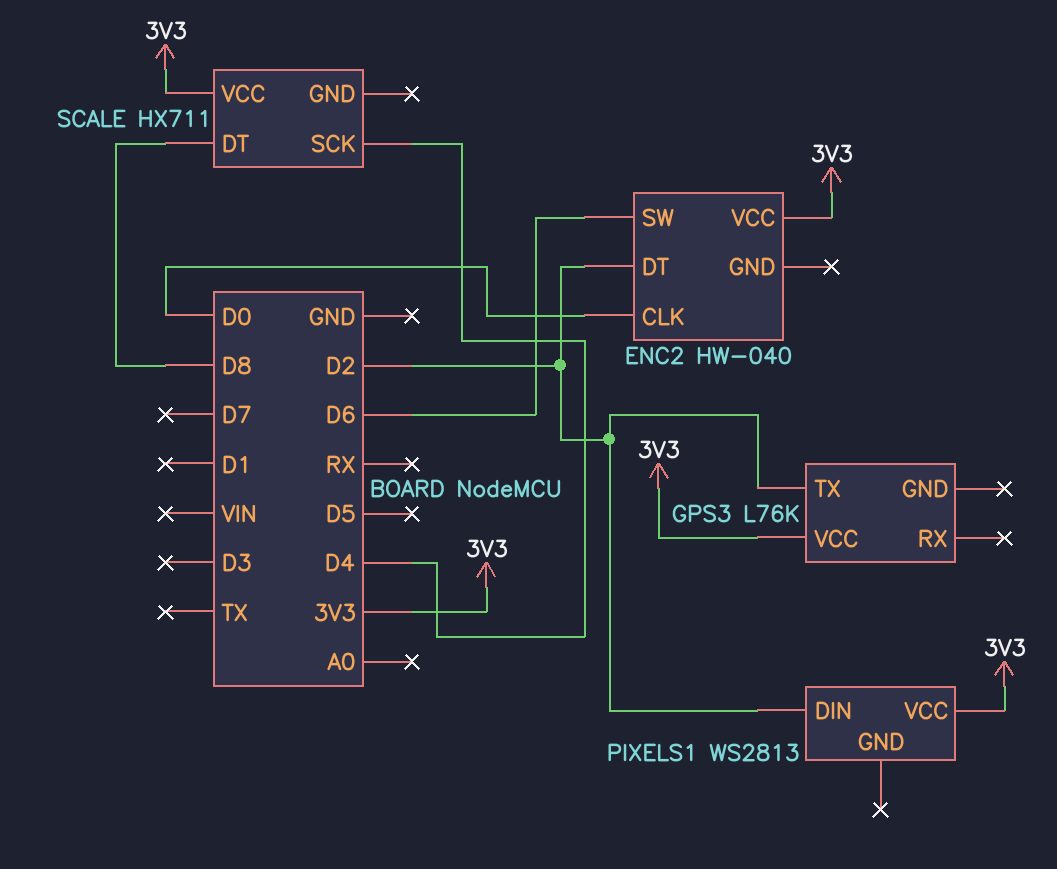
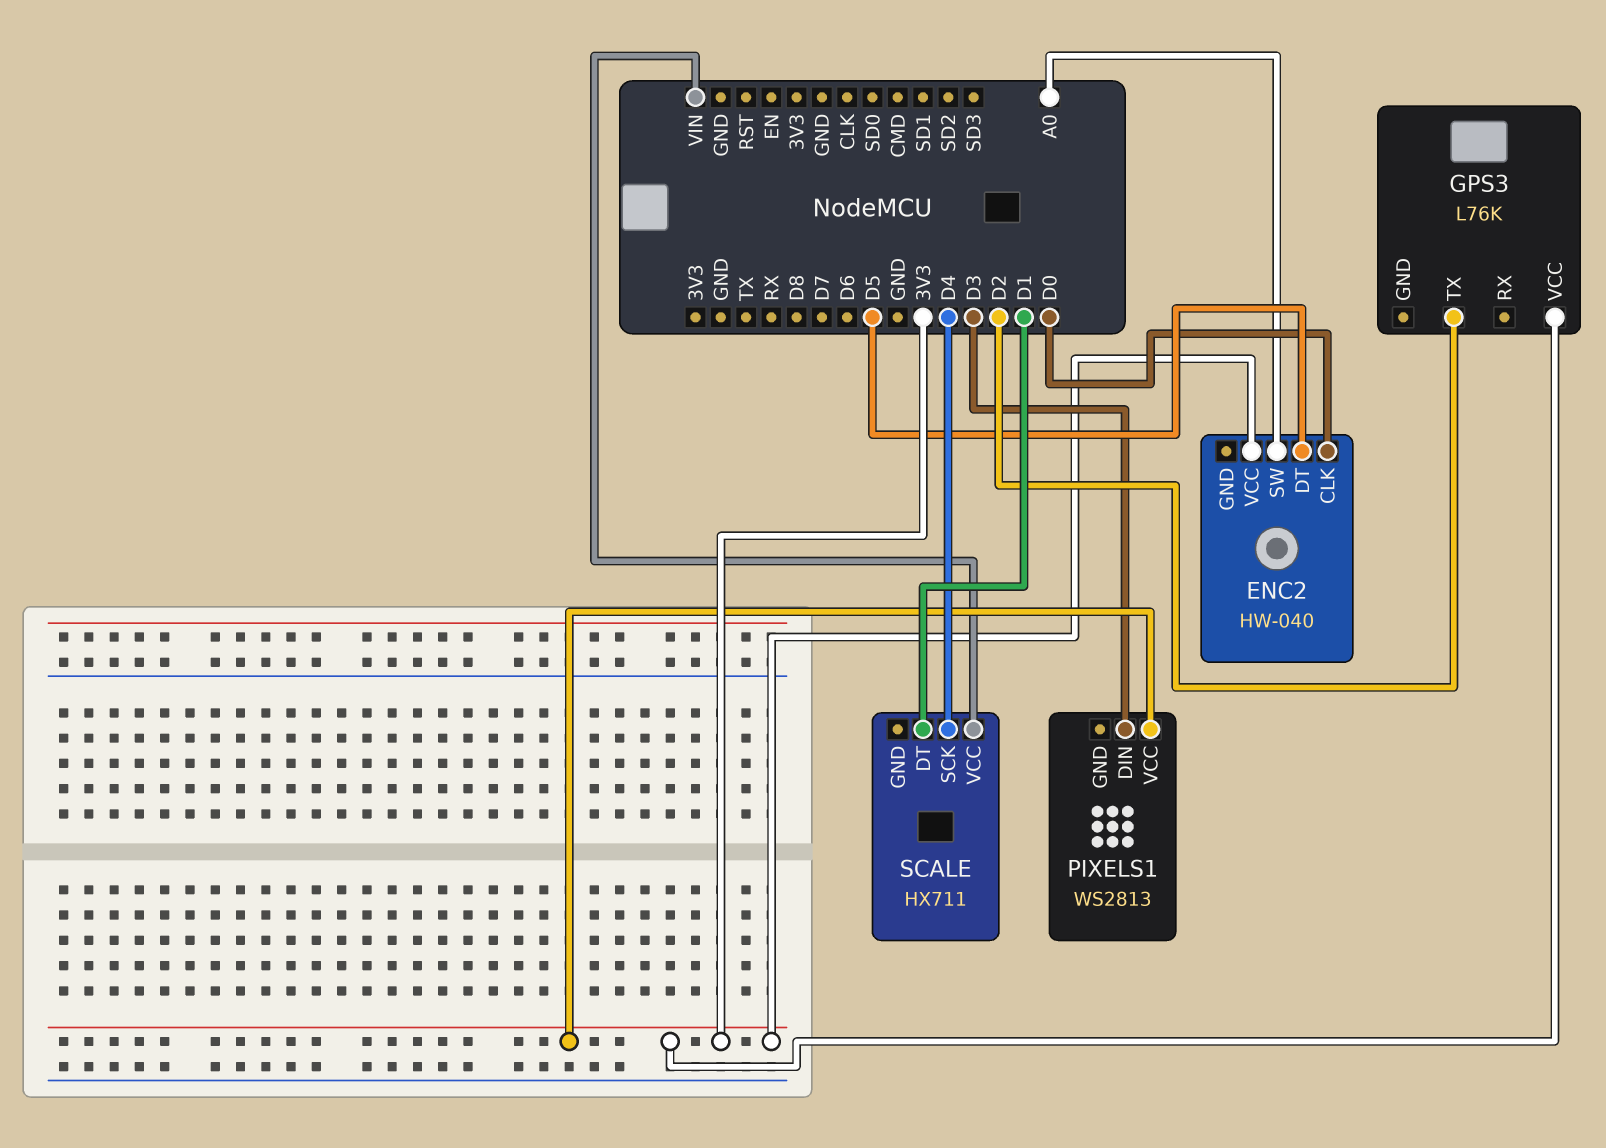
ENC2 pin DT: D2 -> D5
ENC2 pin SW: D6 -> A0
PIXELS1 pin DIN: D2 -> D3
SCALE pin DT: D8 -> D1
SCALE pin VCC: 3V3 -> VIN

